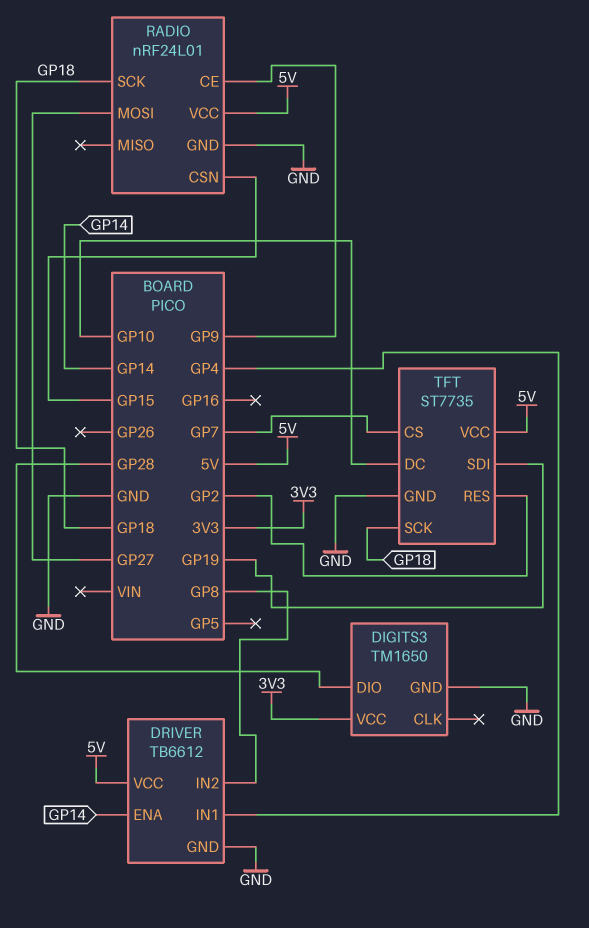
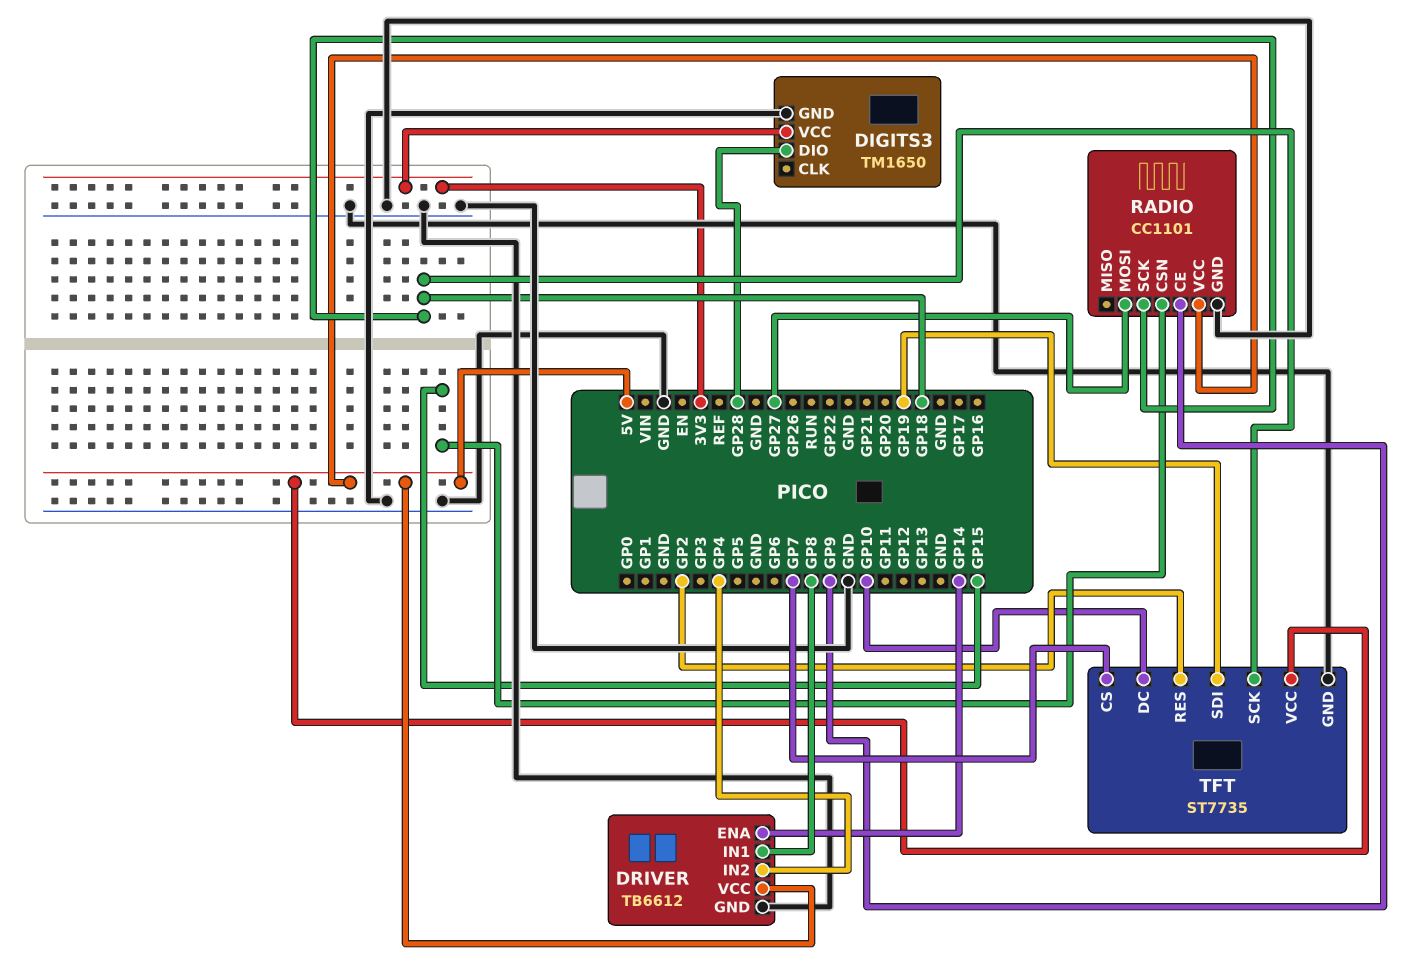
DRIVER pin IN1: GP4 -> GP8
DRIVER pin IN2: GP8 -> GP4
RADIO: nRF24L01 -> CC1101

